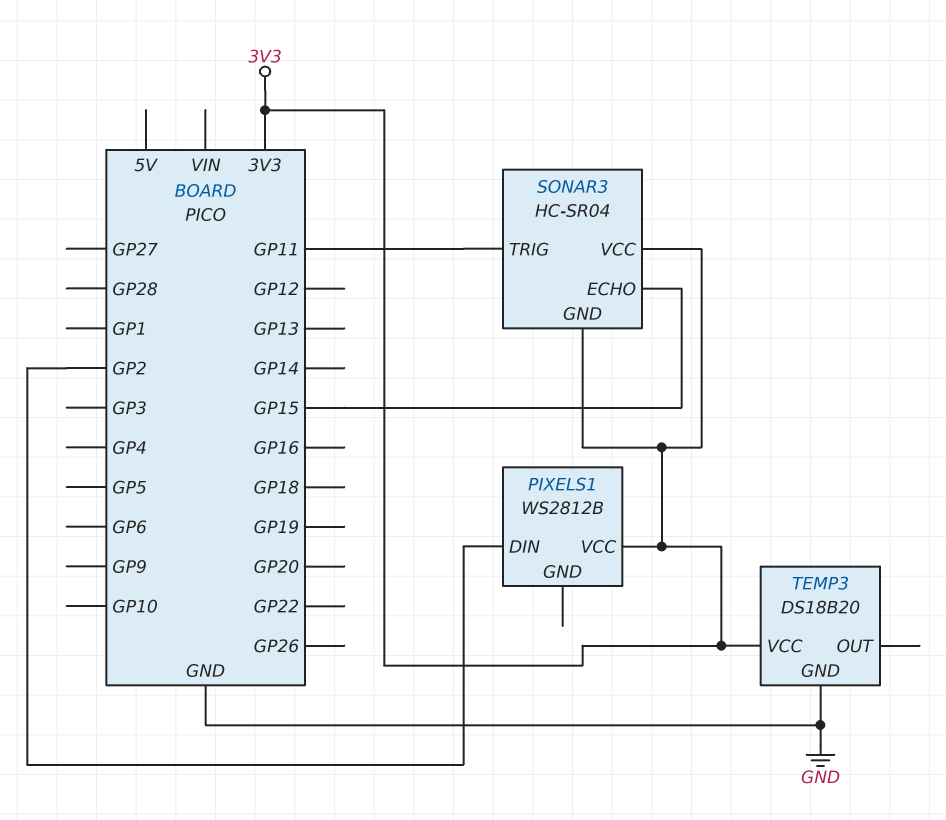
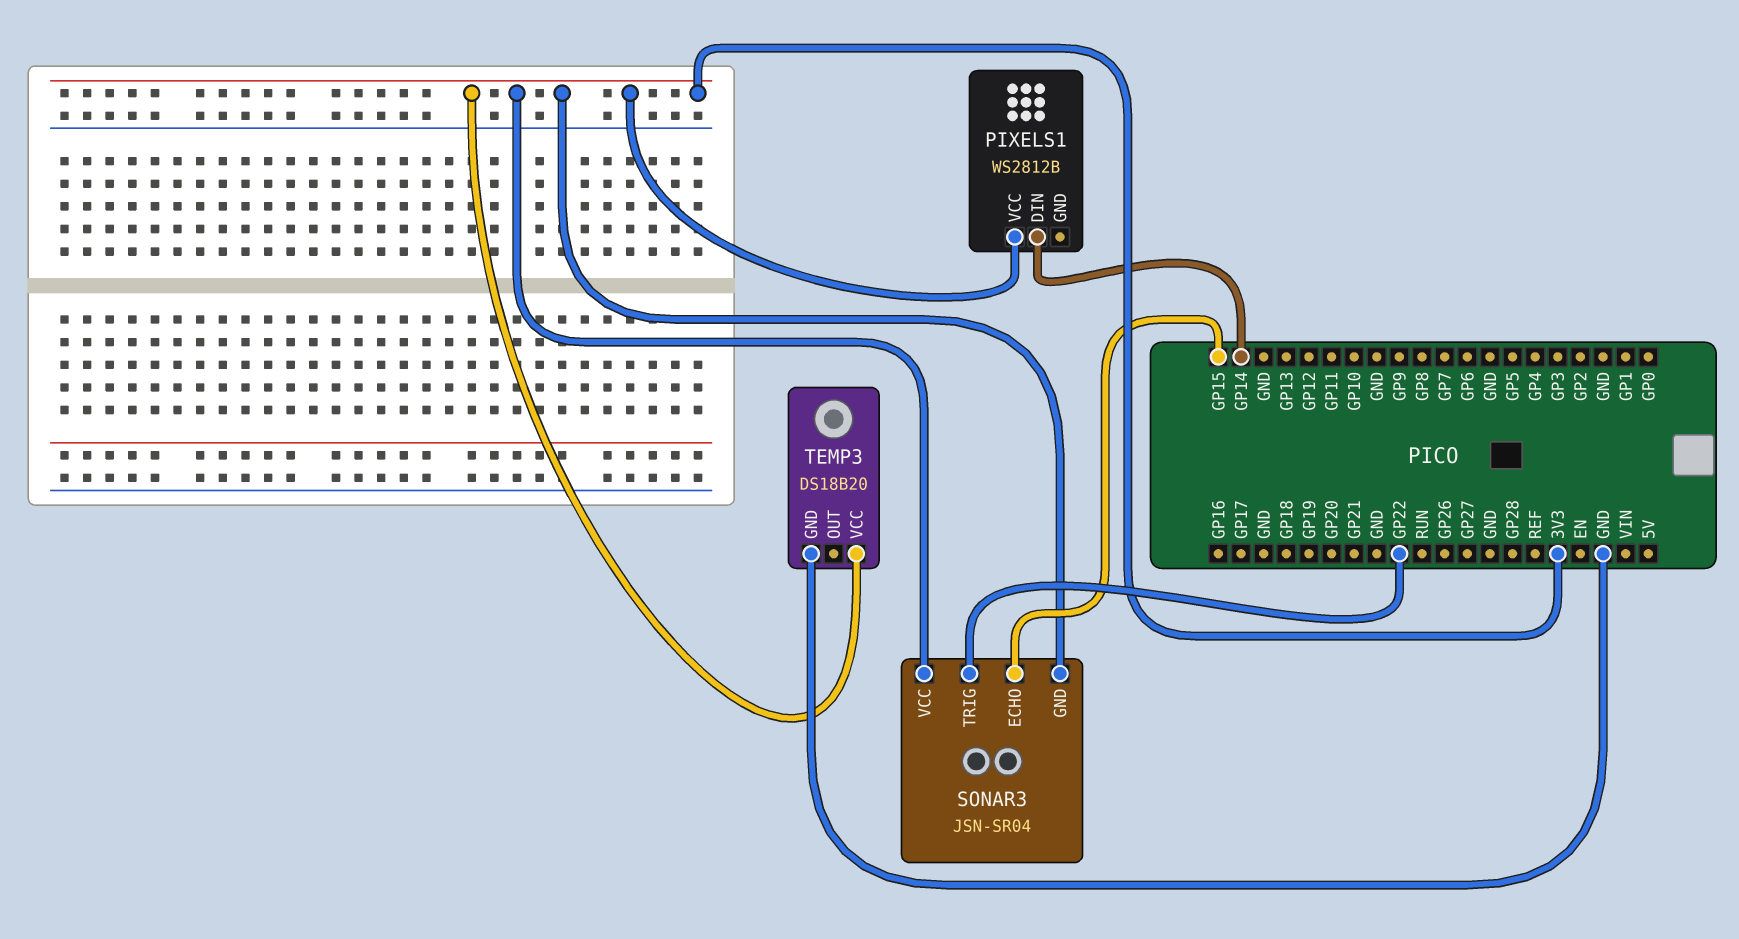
PIXELS1 pin DIN: GP2 -> GP14
SONAR3: HC-SR04 -> JSN-SR04
SONAR3 pin TRIG: GP11 -> GP22

